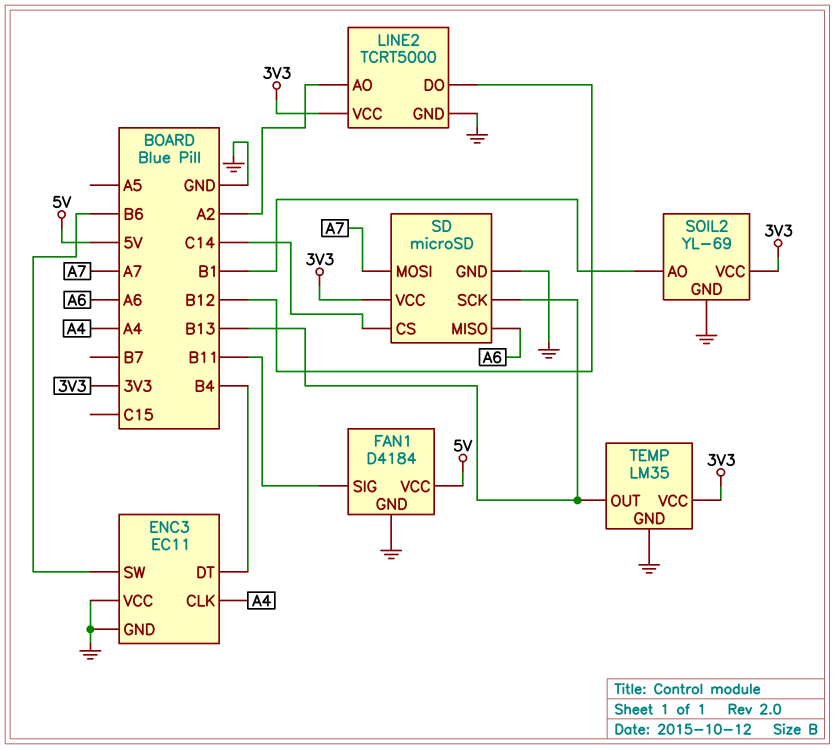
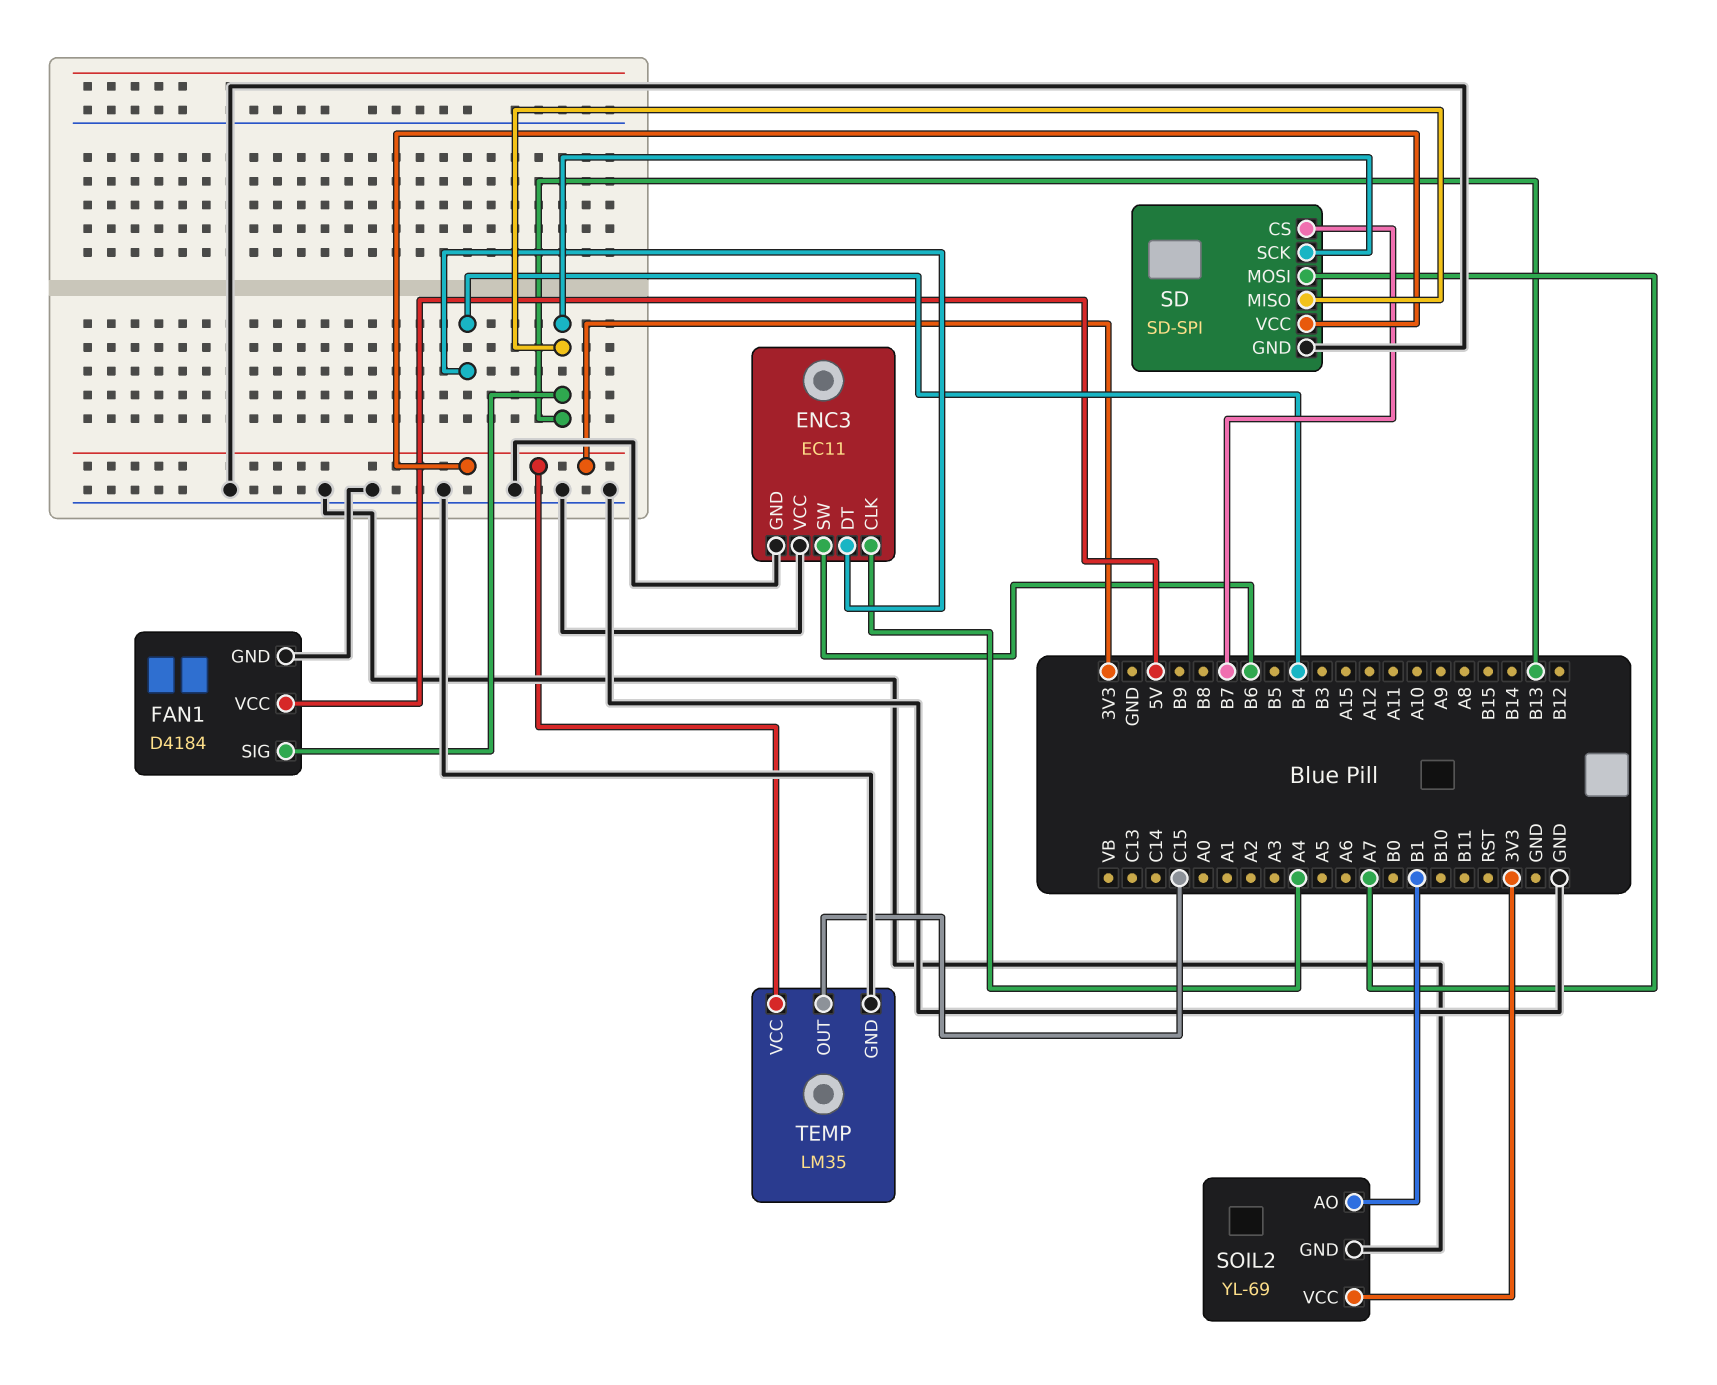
FAN1 pin SIG: B11 -> B13
LINE2: TCRT5000 -> none
LINE2 pin AO: A2 -> none
LINE2 pin DO: B12 -> none
LINE2 pin GND: GND -> none
LINE2 pin VCC: 3V3 -> none
SD: microSD -> SD-SPI
SD pin CS: C14 -> B7
SD pin MISO: A6 -> B13
TEMP pin OUT: B13 -> C15

